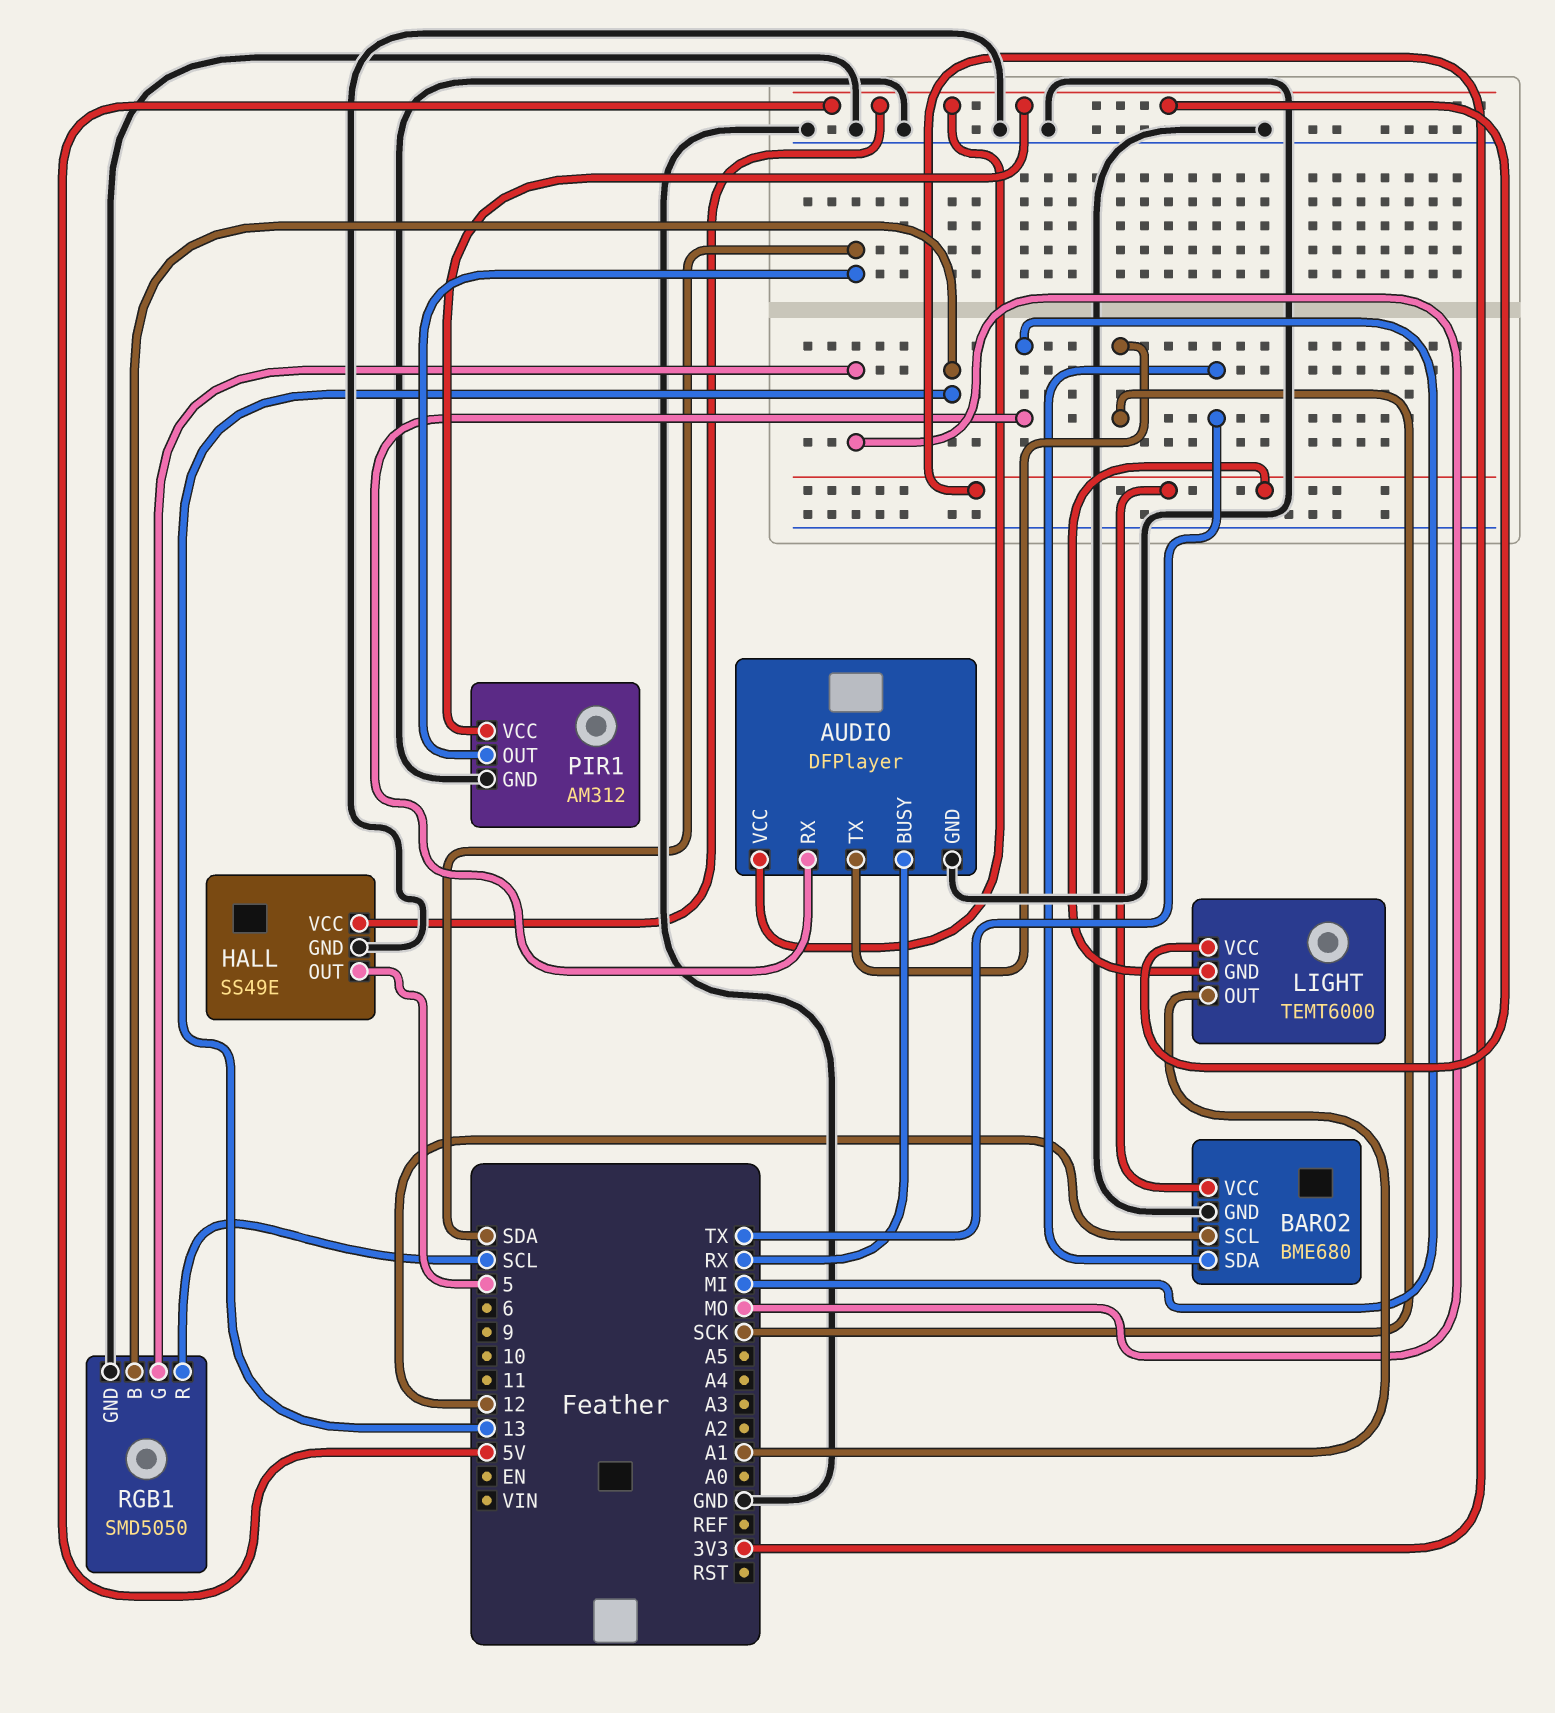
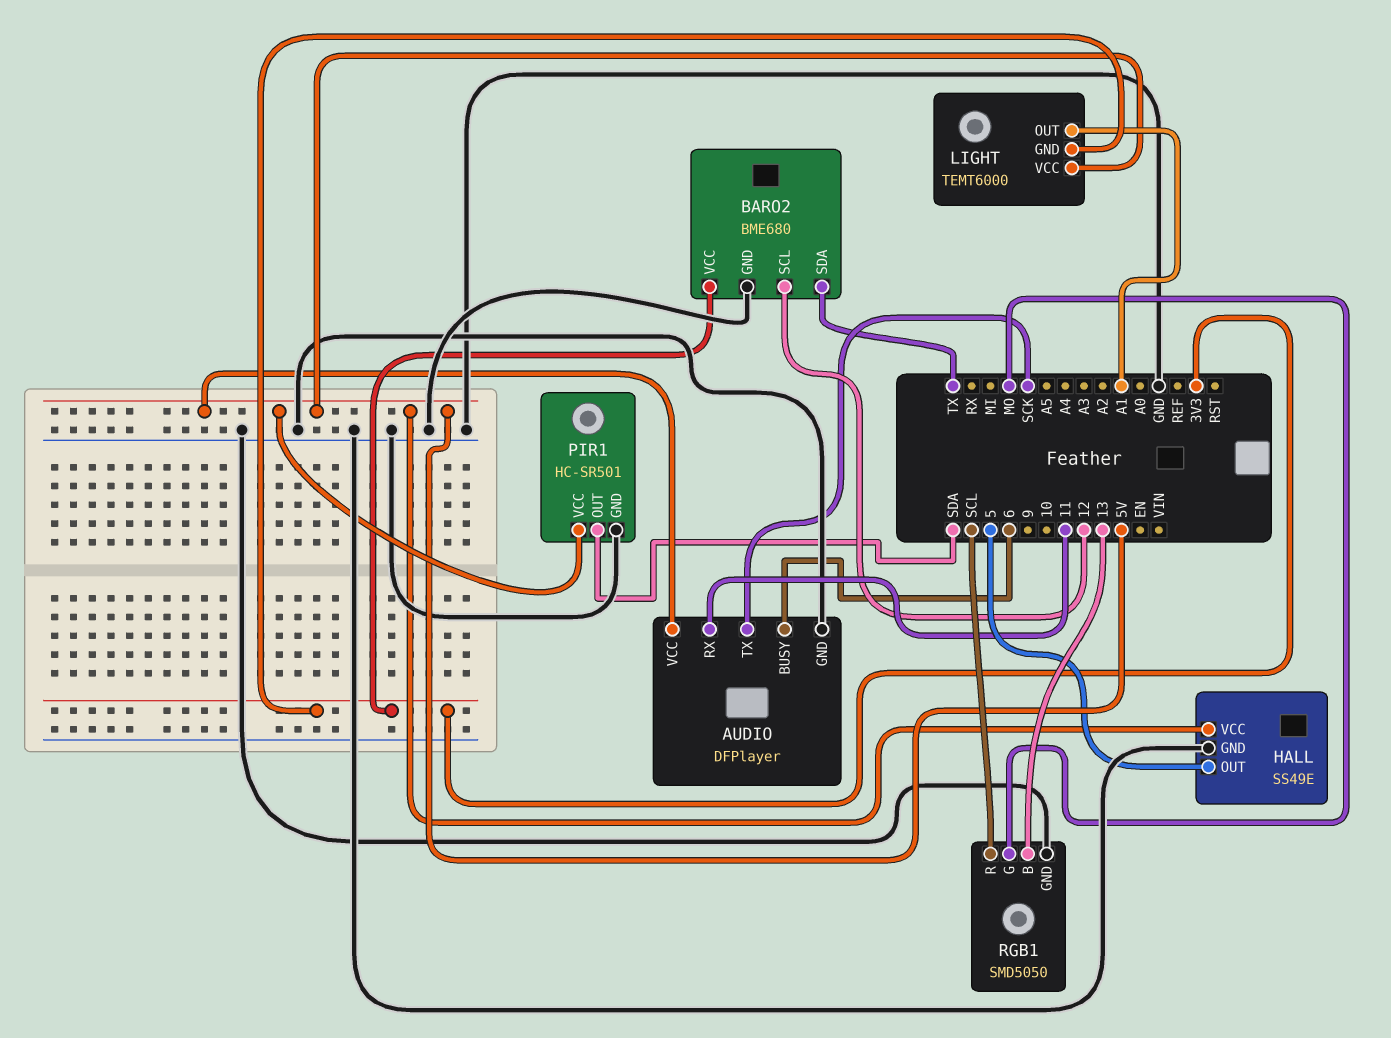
AUDIO pin BUSY: RX -> 6
AUDIO pin RX: MI -> 11
PIR1: AM312 -> HC-SR501

